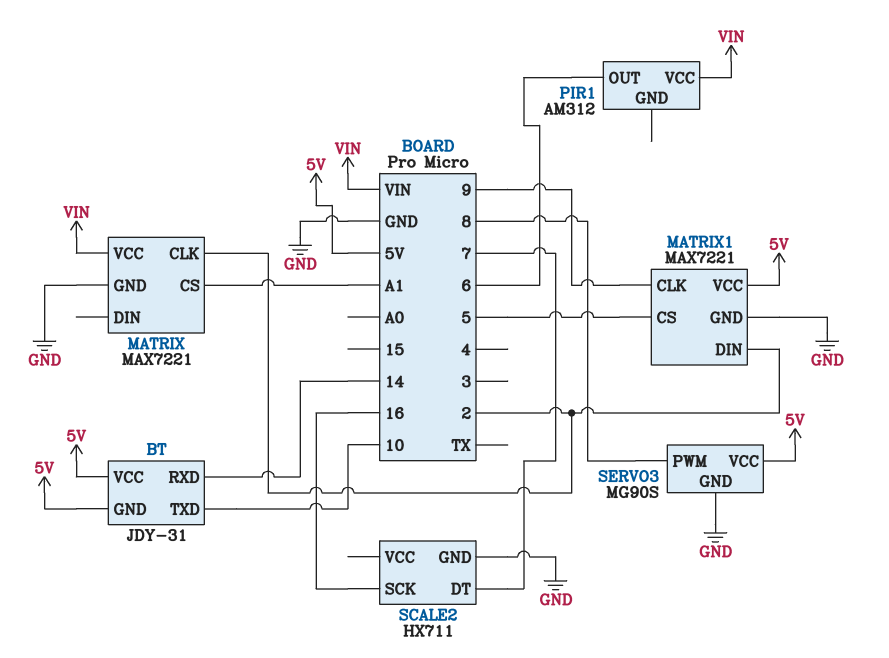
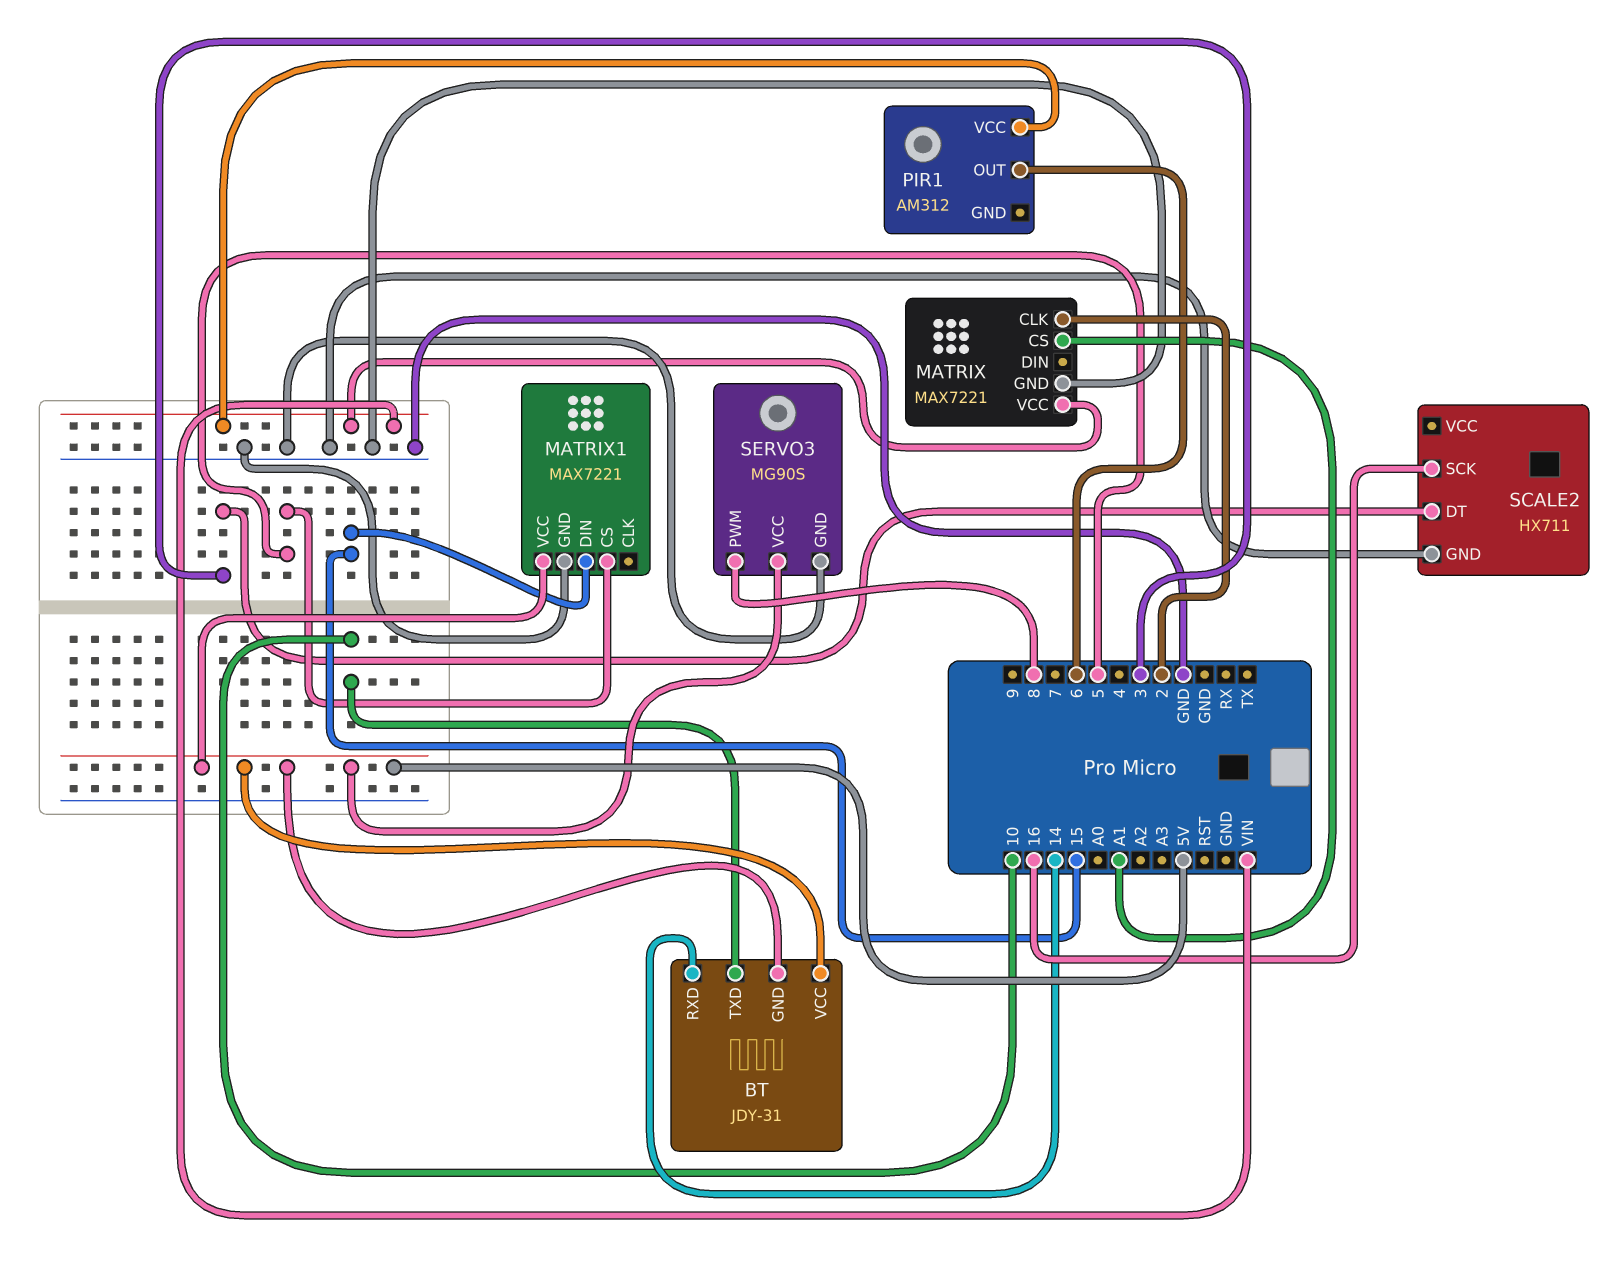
MATRIX1 pin CLK: 9 -> none
MATRIX1 pin DIN: 2 -> 15
SCALE2 pin DT: 7 -> 3

